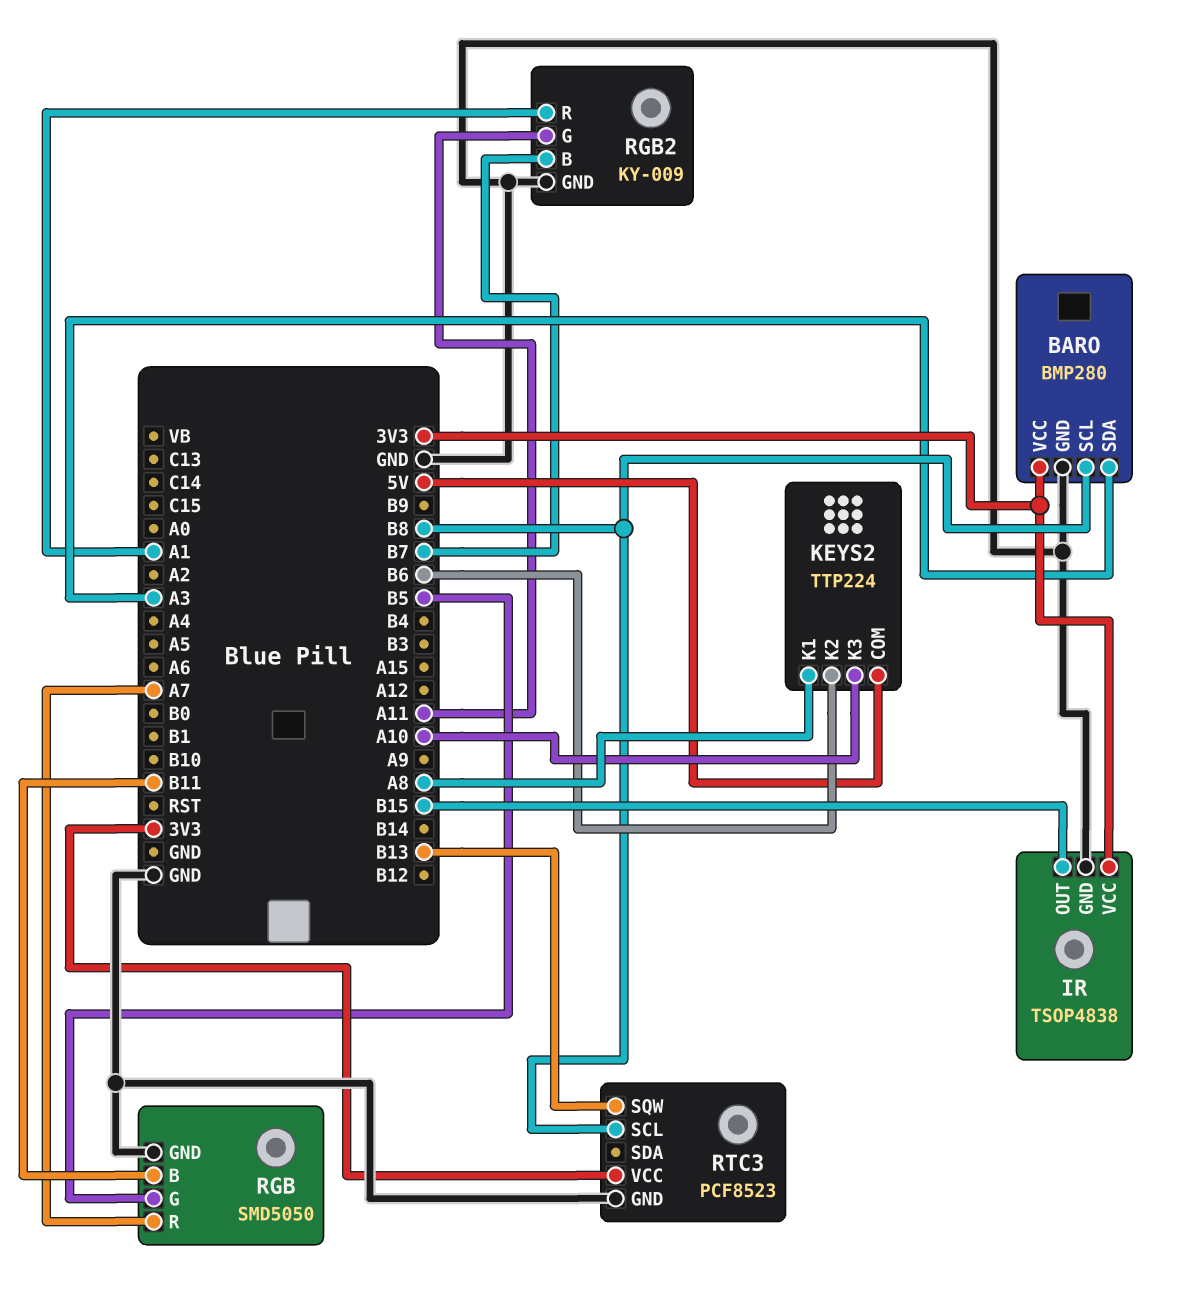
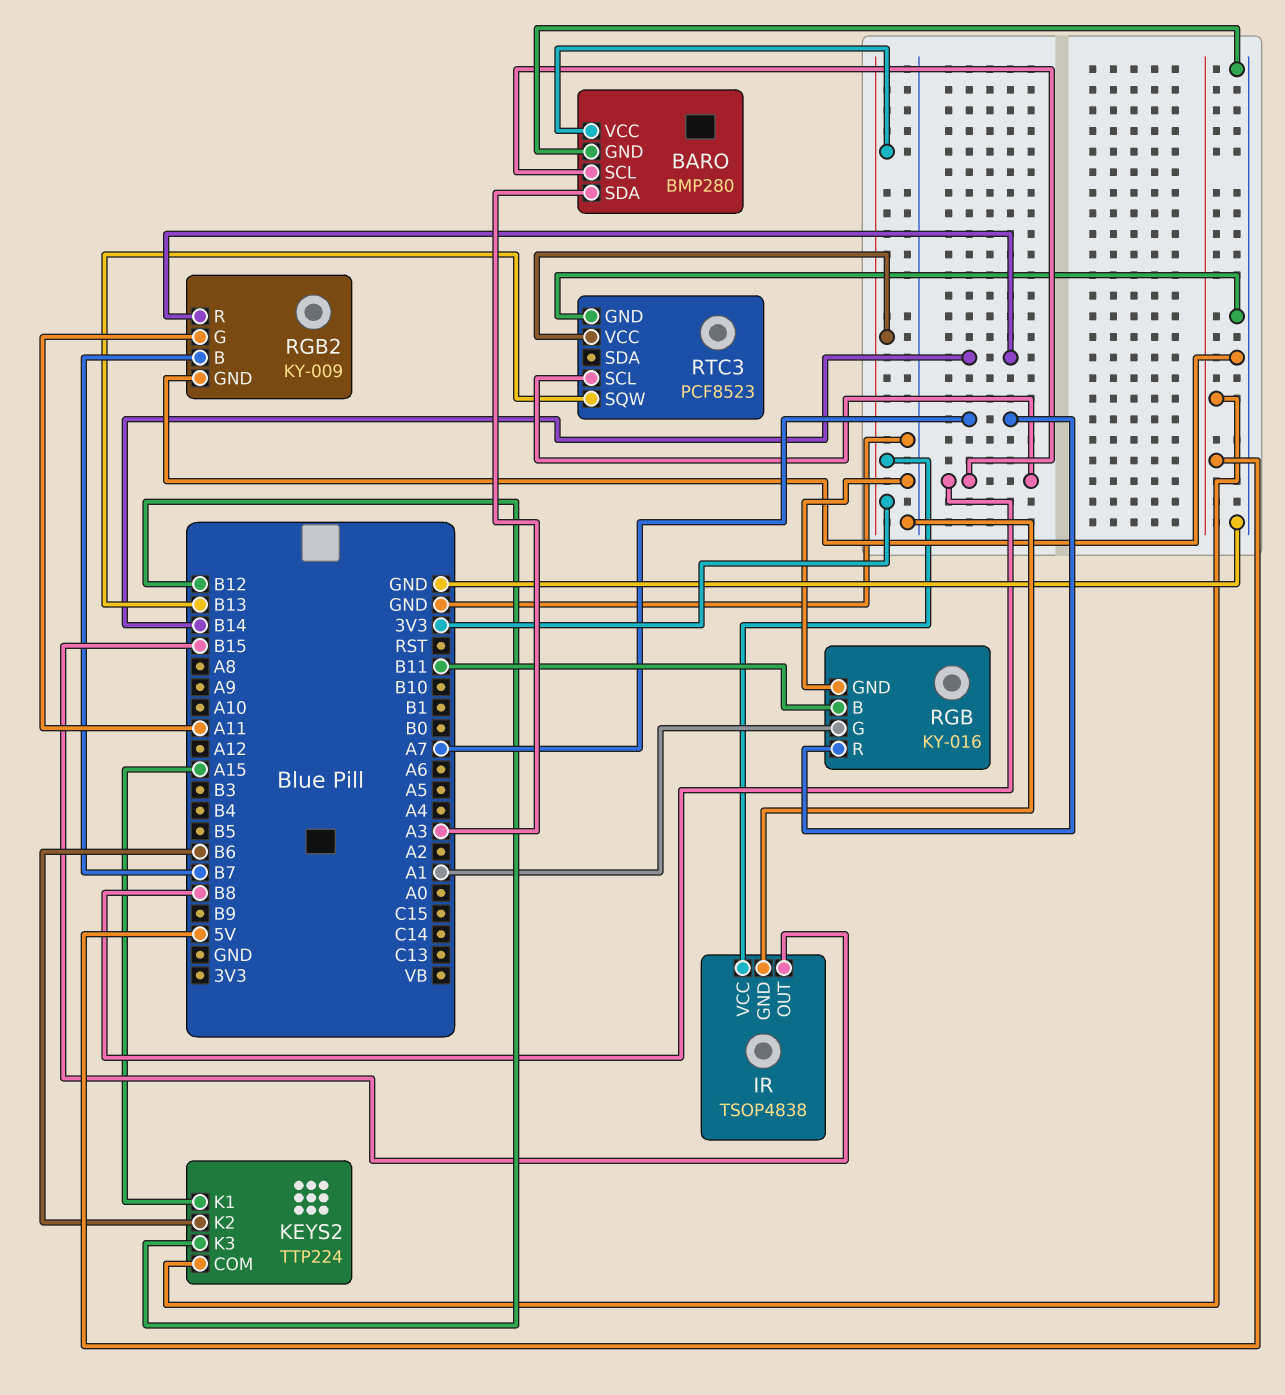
KEYS2 pin K1: A8 -> A15
KEYS2 pin K3: A10 -> B12
RGB: SMD5050 -> KY-016
RGB pin G: B5 -> A1
RGB2 pin R: A1 -> B14

